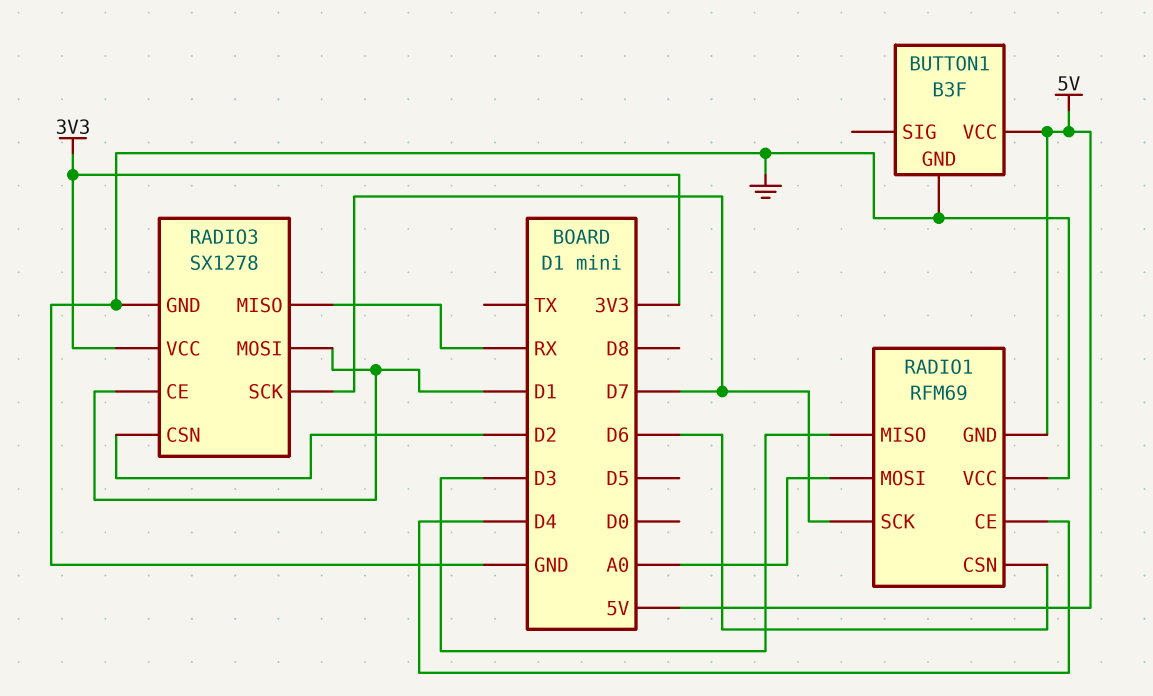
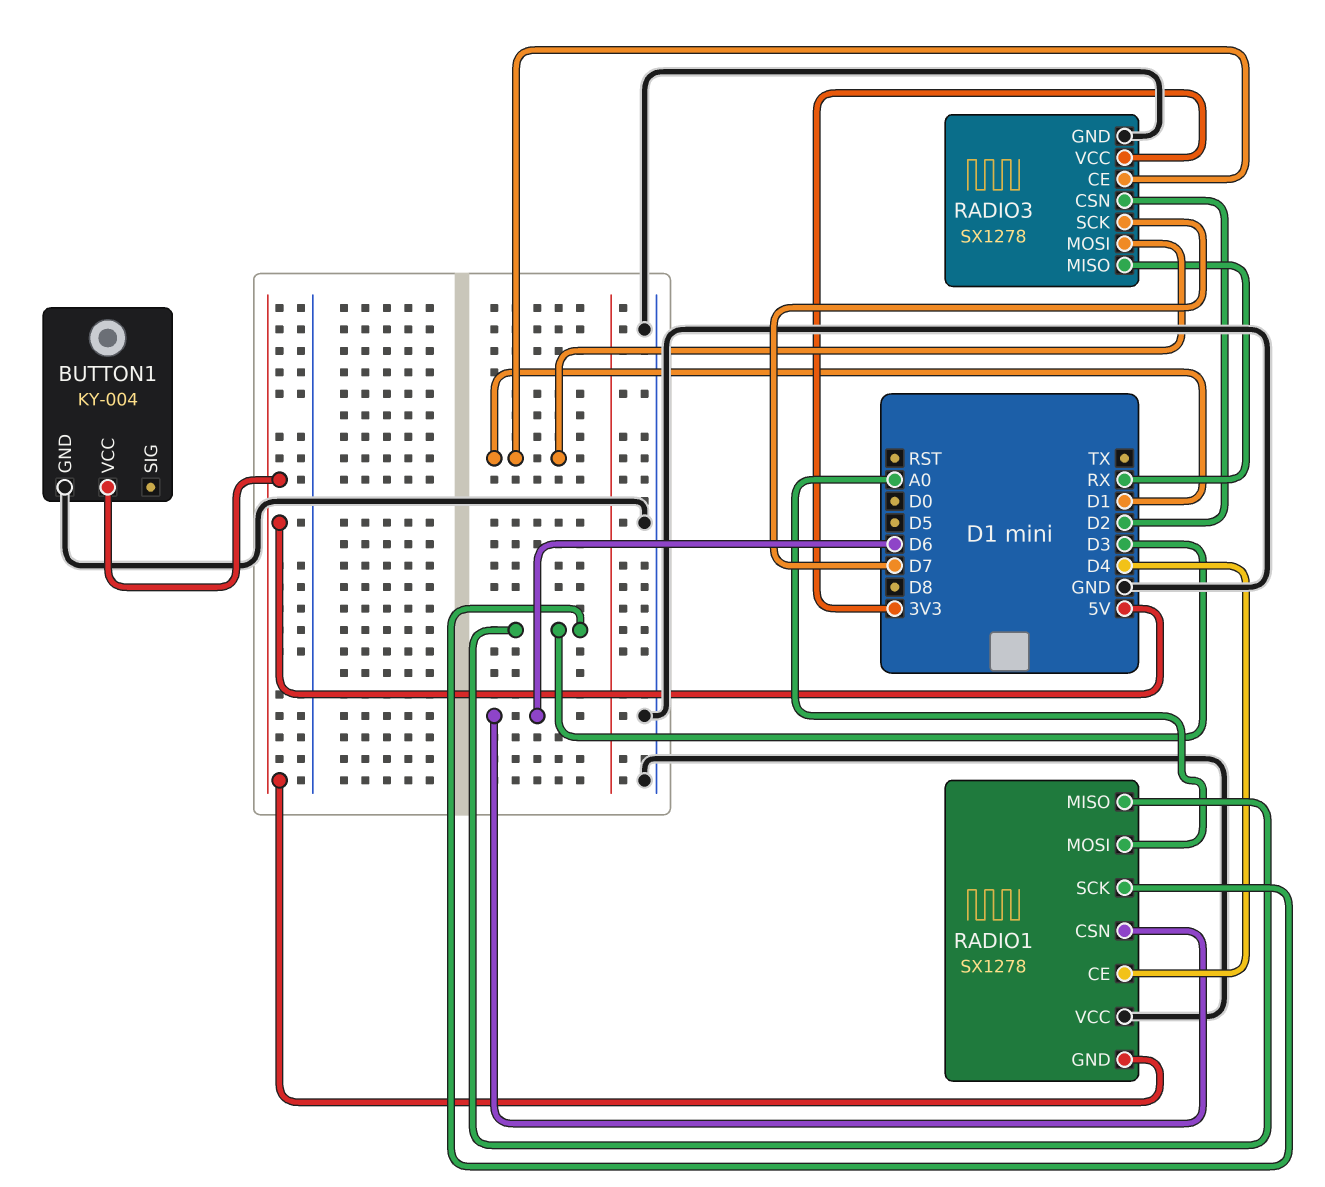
BUTTON1: B3F -> KY-004
RADIO1: RFM69 -> SX1278
RADIO1 pin SCK: D7 -> D3

